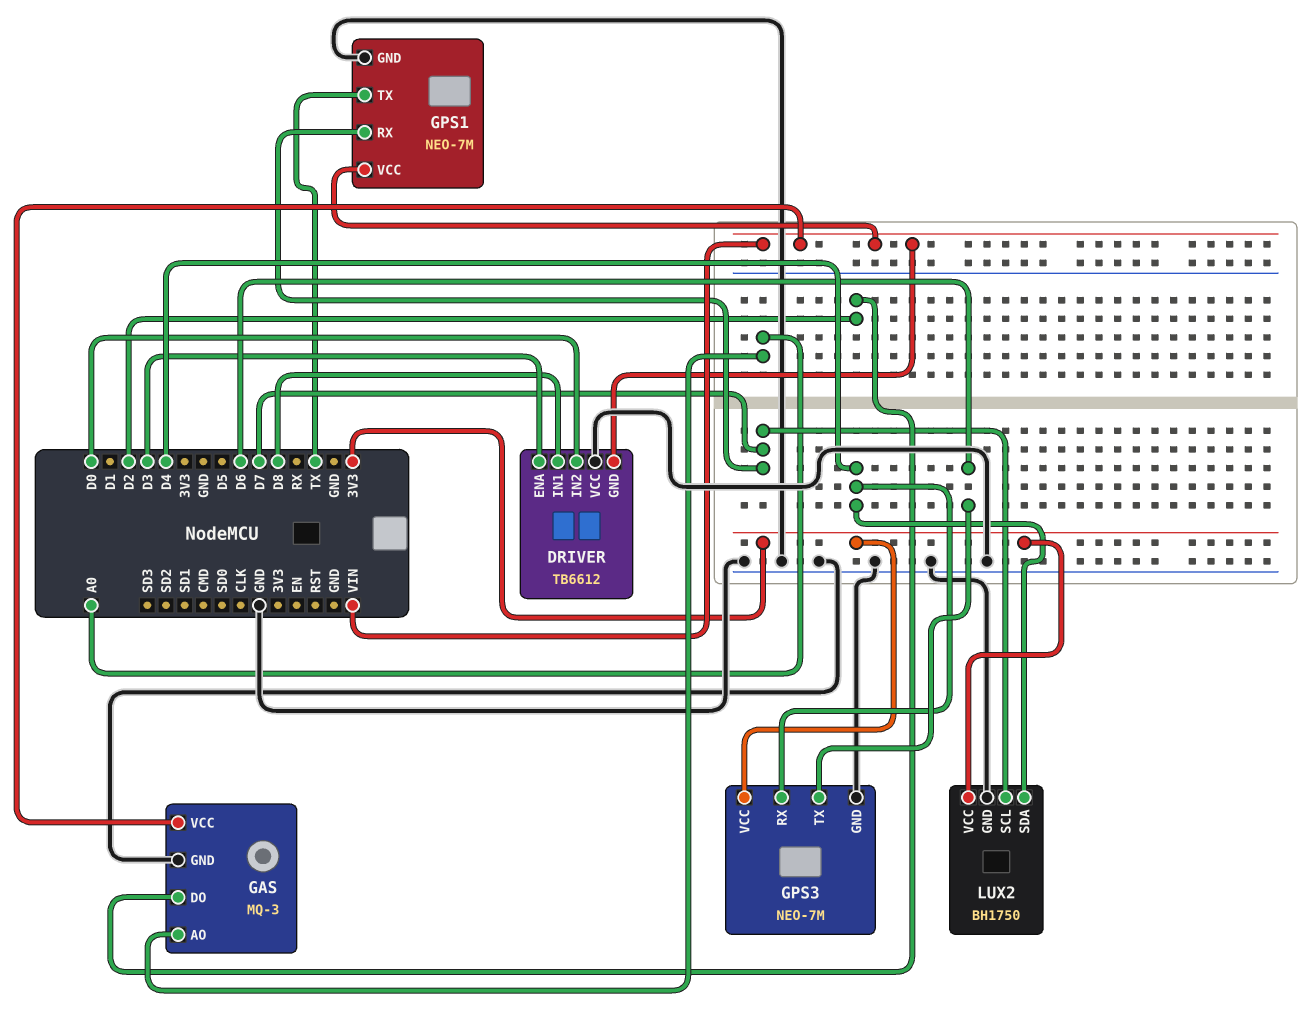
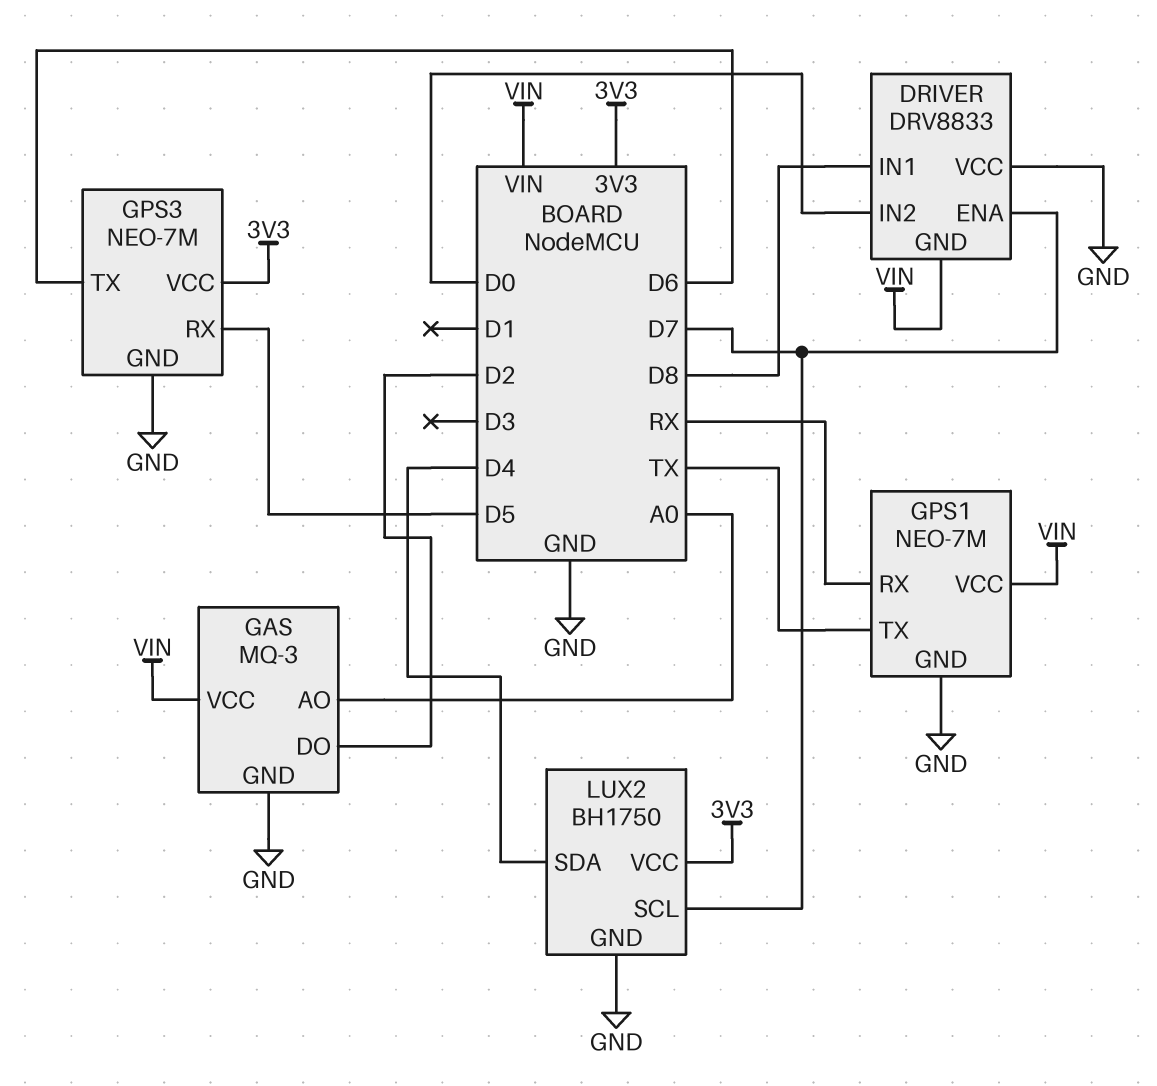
DRIVER: TB6612 -> DRV8833
DRIVER pin ENA: D3 -> D7
GPS1 pin RX: D7 -> RX
GPS3 pin RX: D4 -> D5

